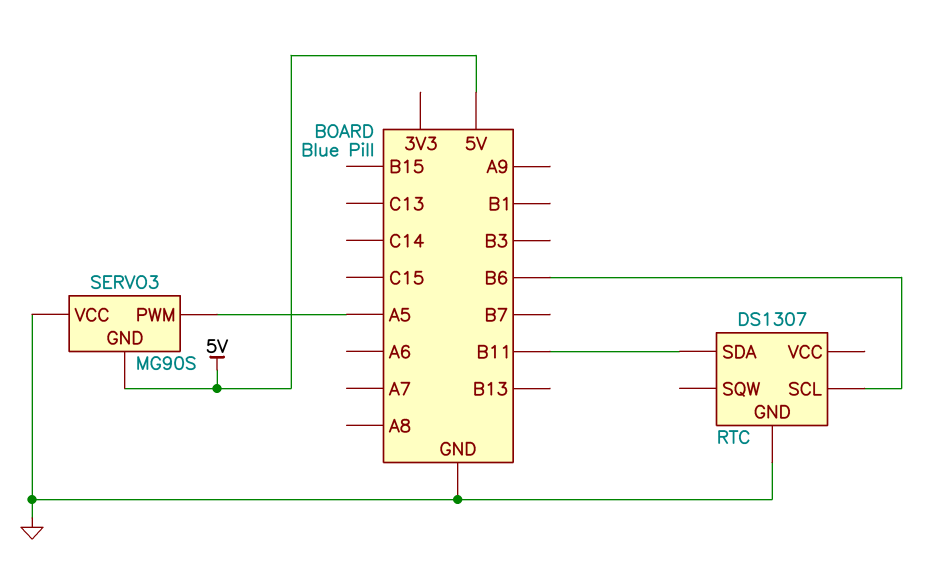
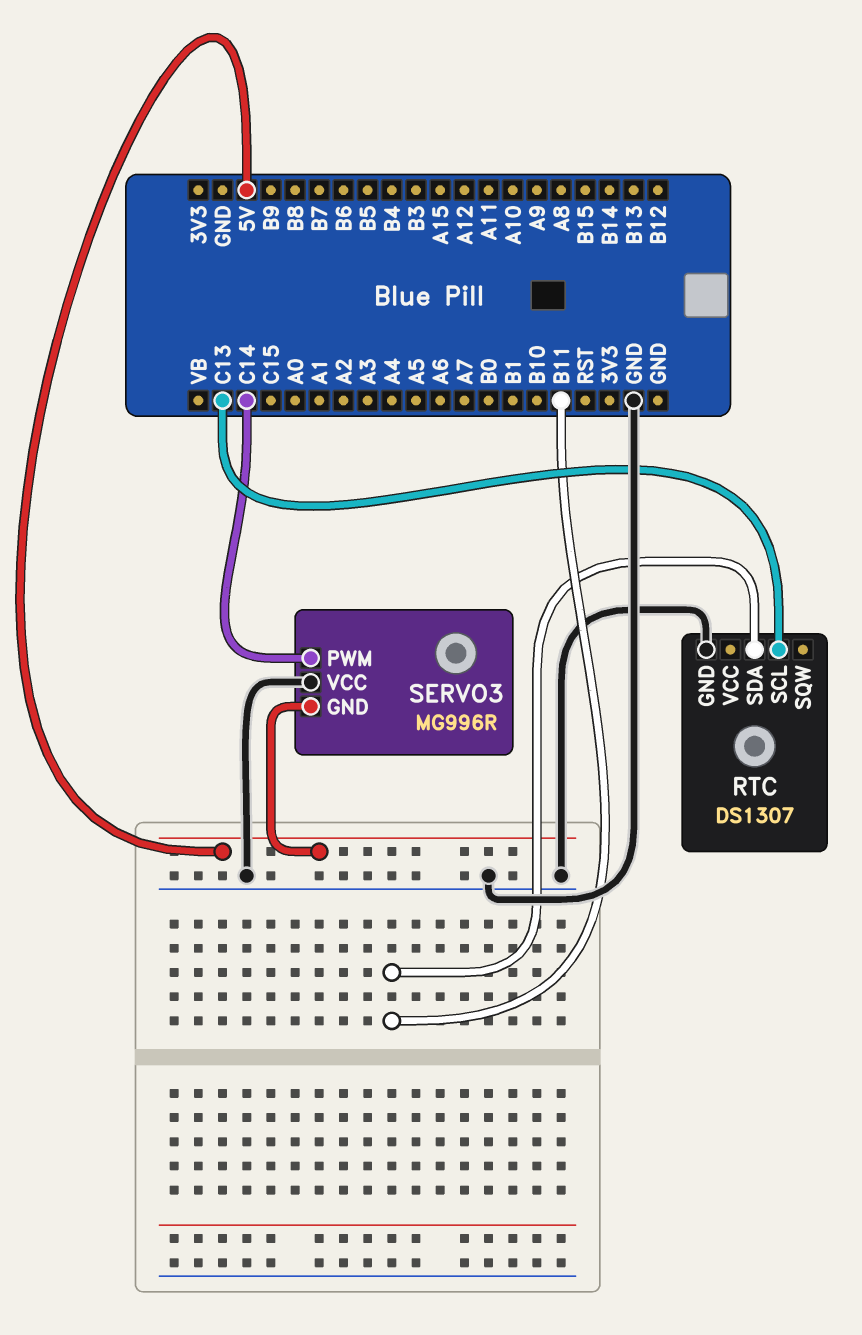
RTC pin SCL: B6 -> C13
SERVO3: MG90S -> MG996R
SERVO3 pin PWM: A5 -> C14

